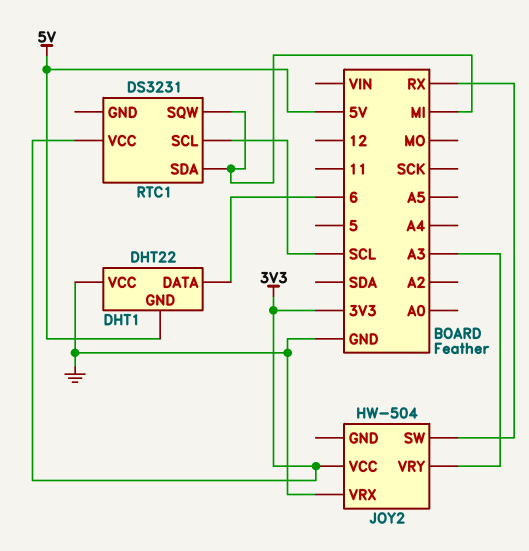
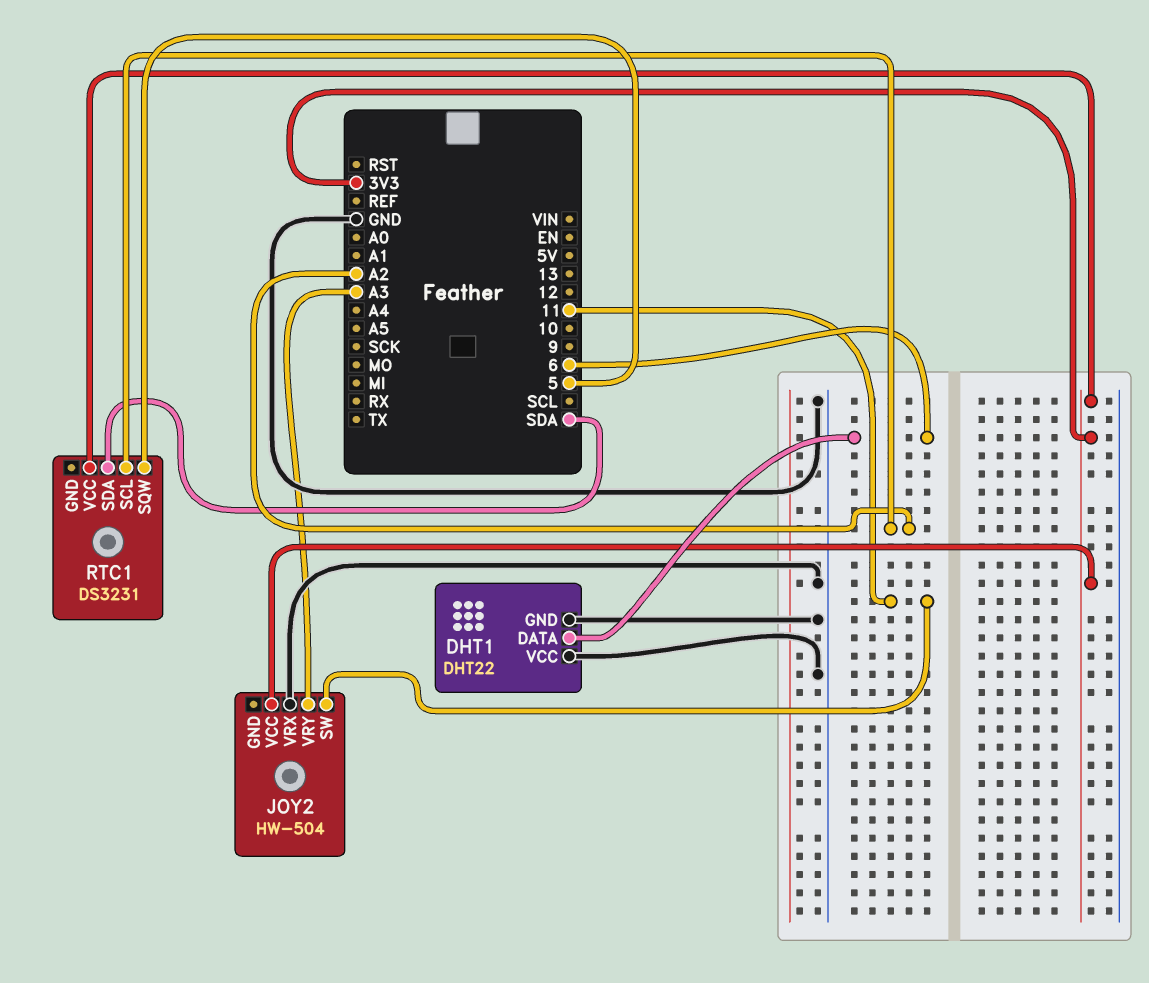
DHT1 pin GND: 5V -> GND
JOY2 pin SW: RX -> 11
RTC1 pin SCL: SCL -> A2
RTC1 pin SDA: MI -> SDA
RTC1 pin SQW: MI -> 5

